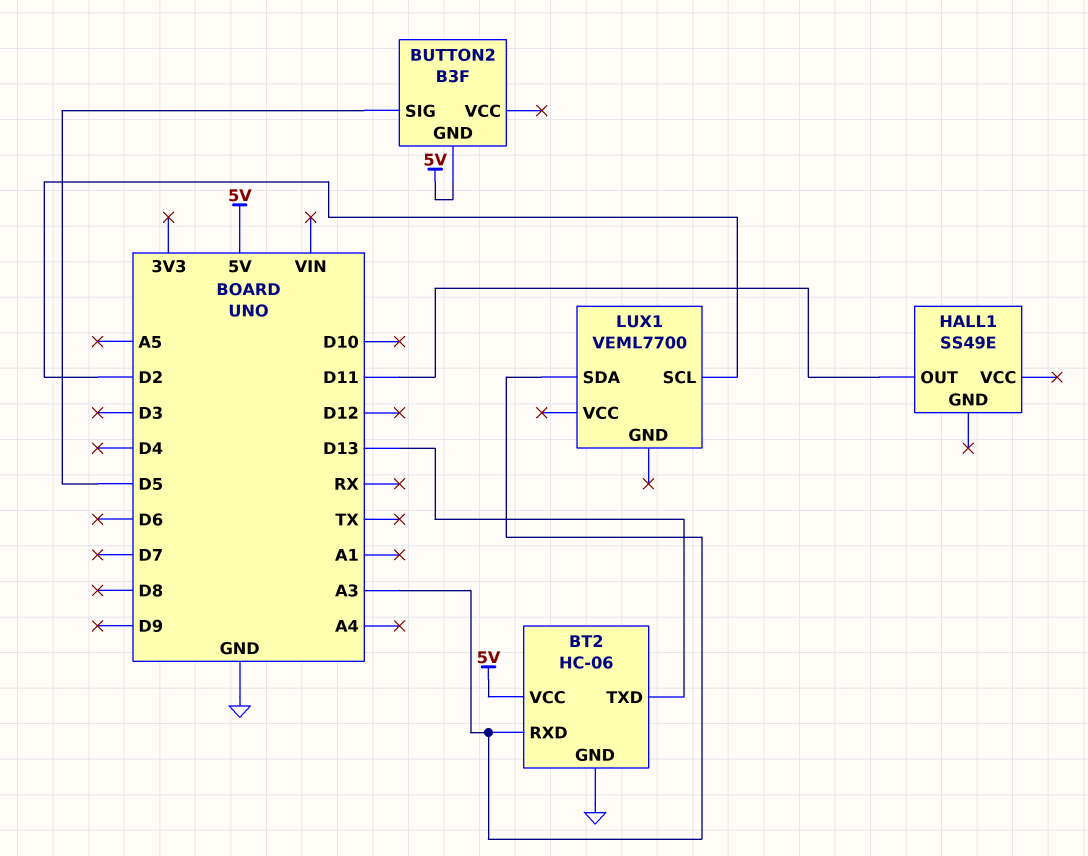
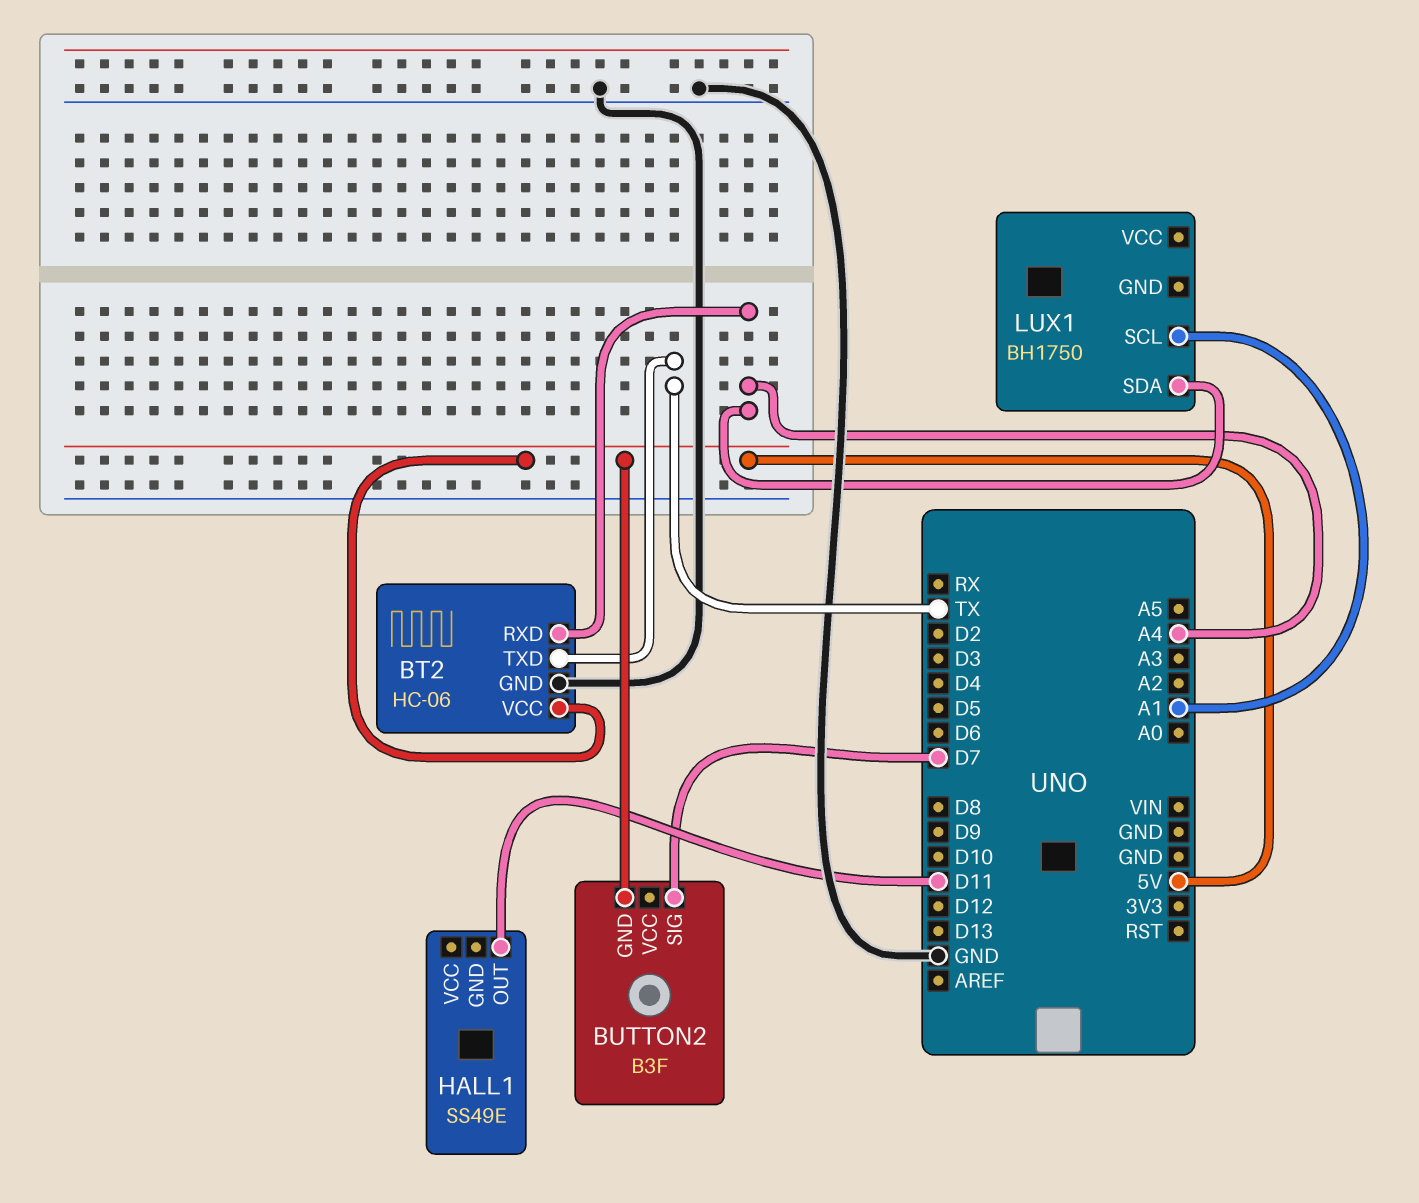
BT2 pin RXD: A3 -> A4
BT2 pin TXD: D13 -> TX
BUTTON2 pin SIG: D5 -> D7
LUX1: VEML7700 -> BH1750
LUX1 pin SCL: D2 -> A1
LUX1 pin SDA: A3 -> A4

